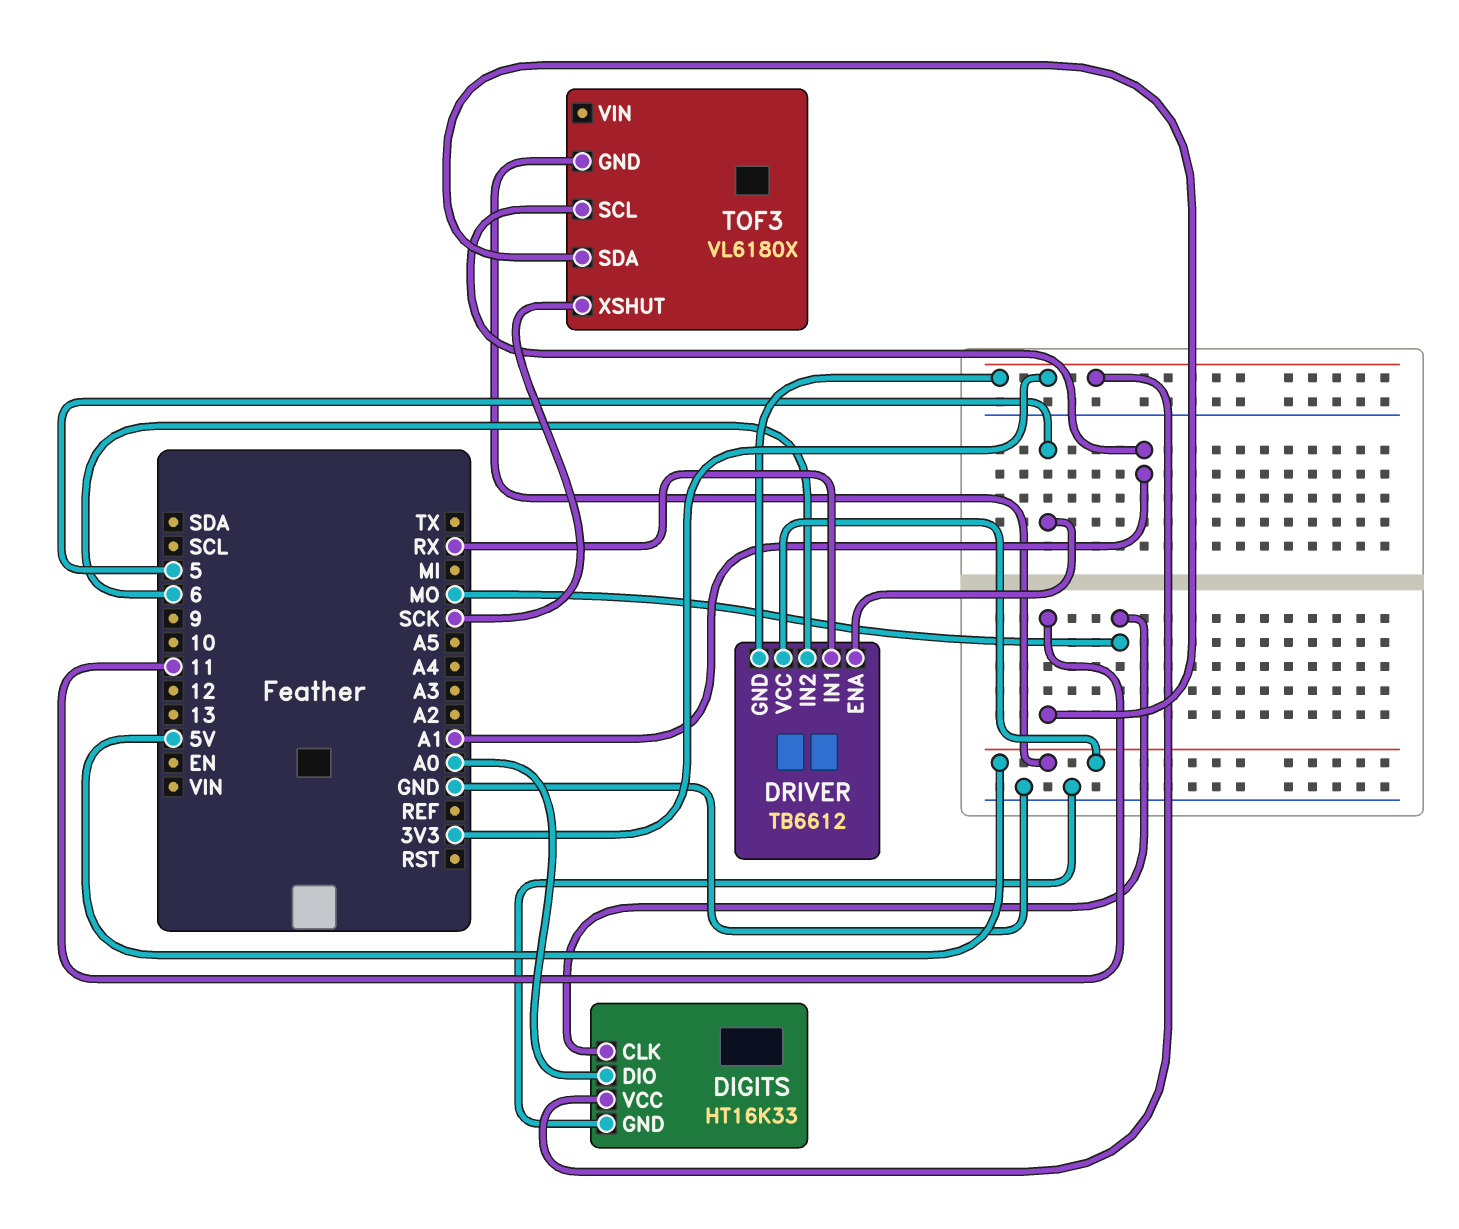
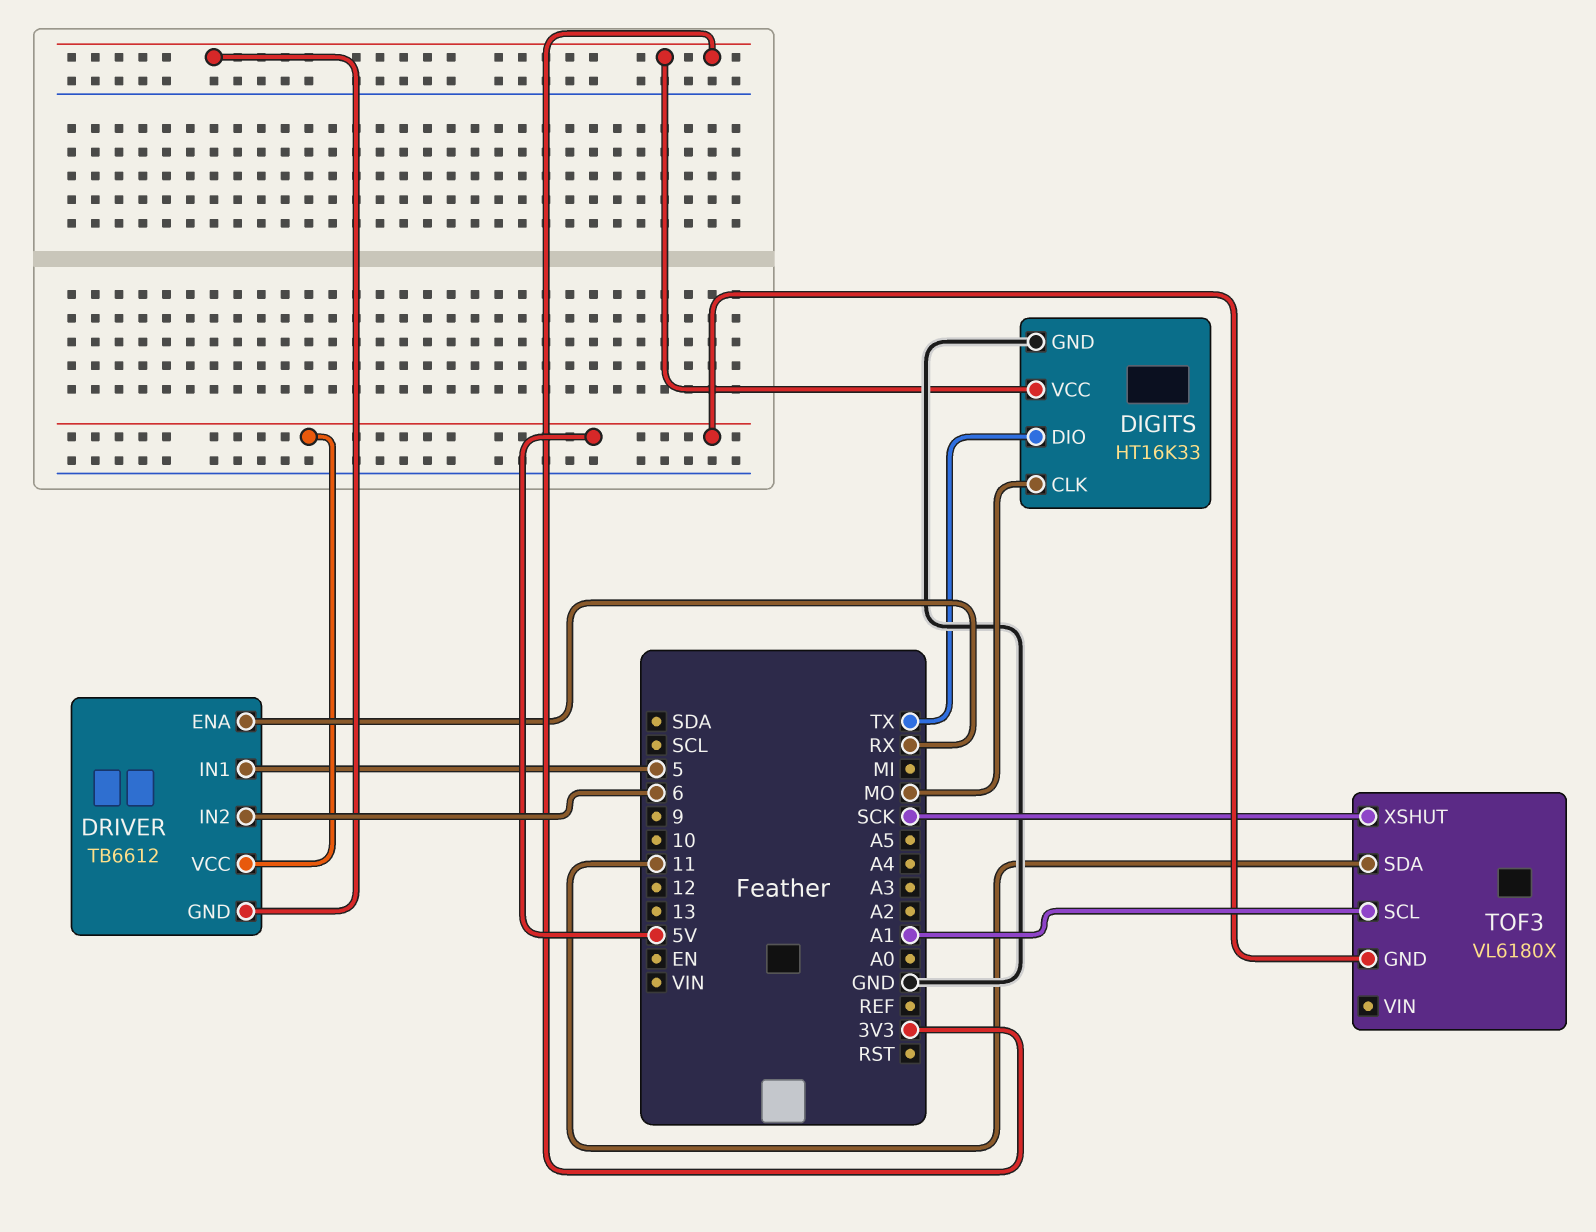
DIGITS pin DIO: A0 -> TX
DRIVER pin ENA: 5 -> RX
DRIVER pin IN1: RX -> 5

